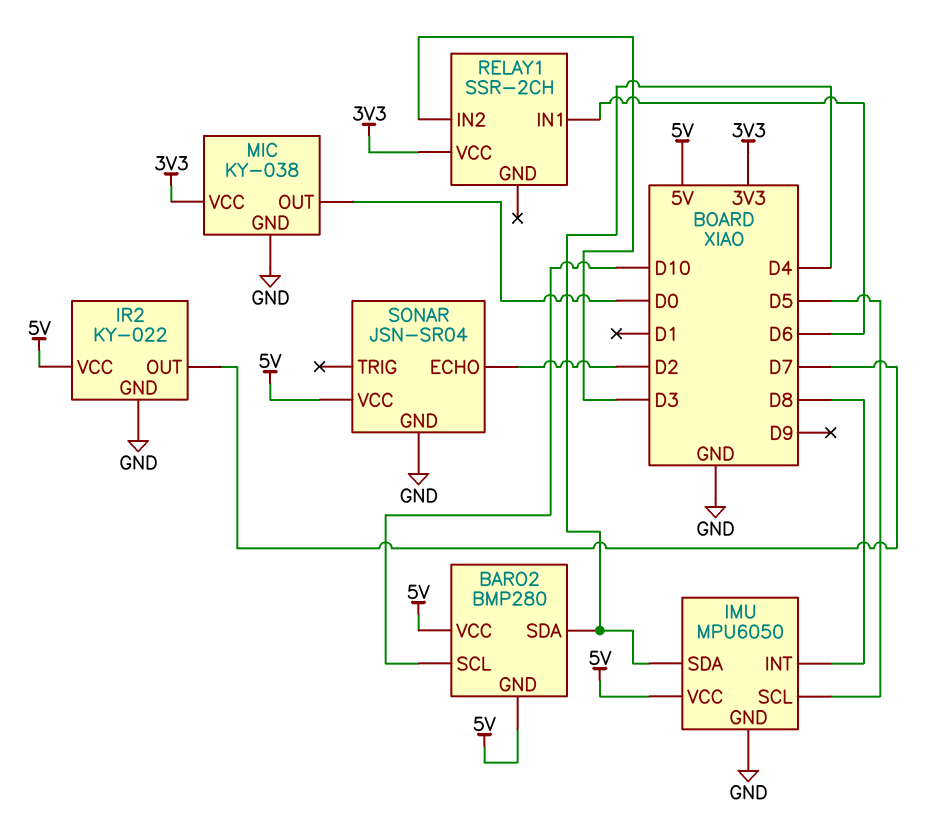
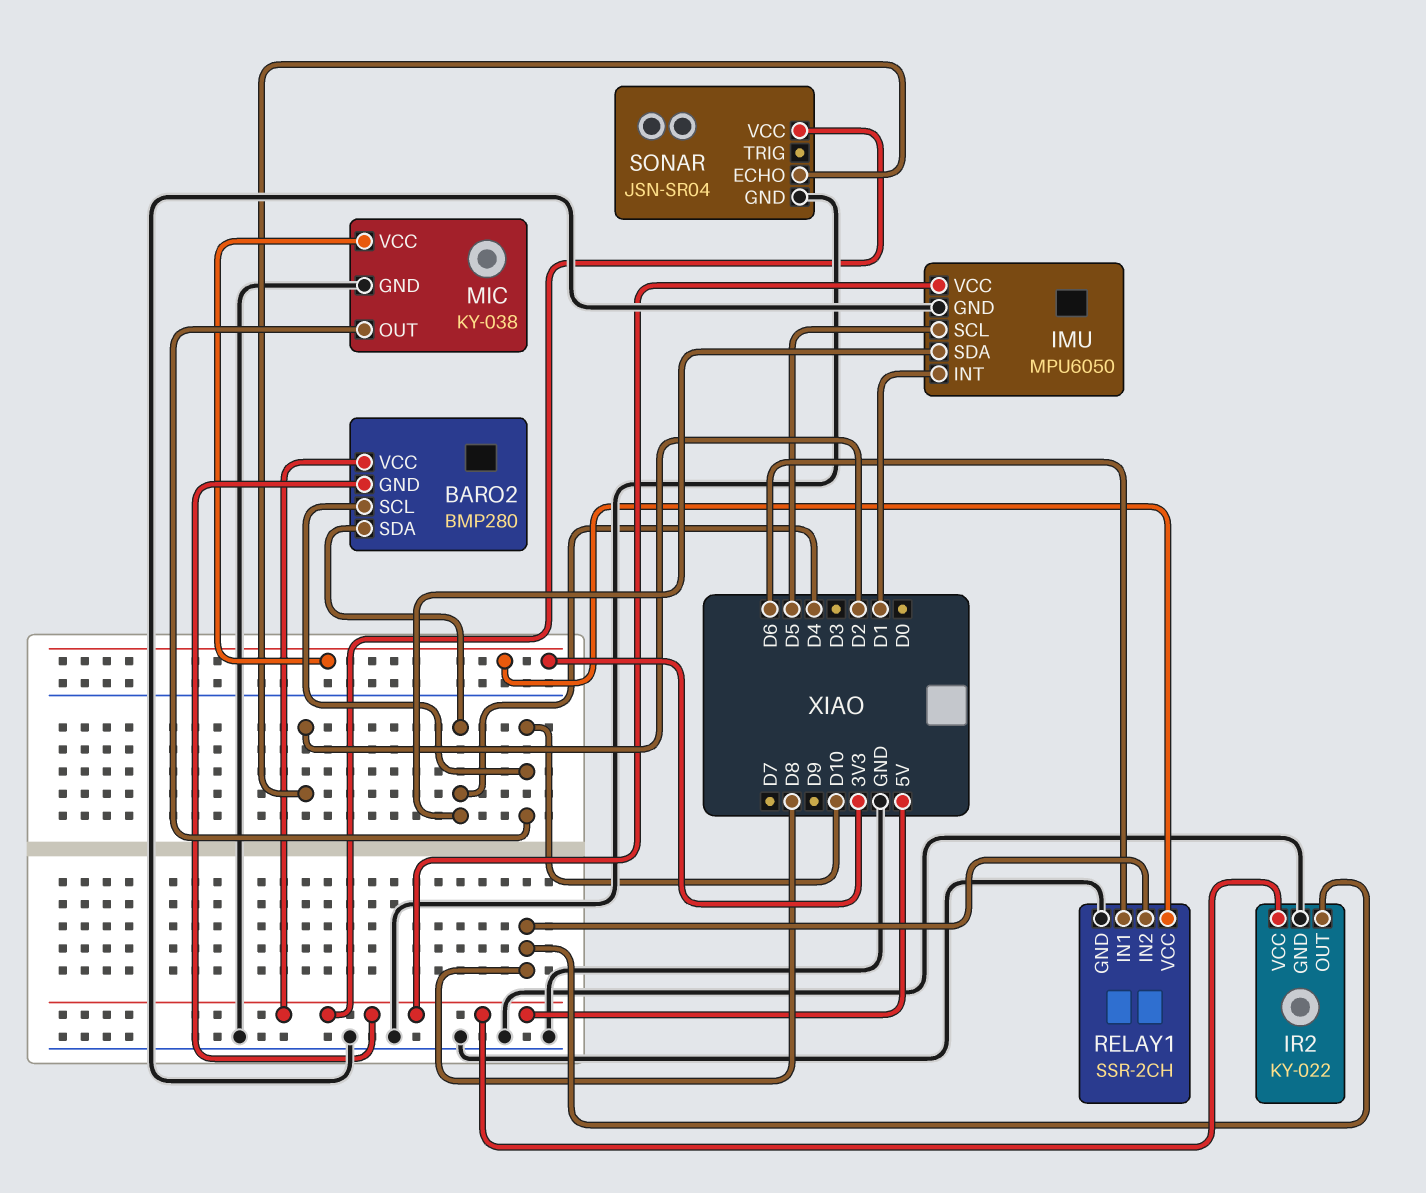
IMU pin INT: D8 -> D1
IR2 pin OUT: D7 -> D8
MIC pin OUT: D0 -> D10
RELAY1 pin GND: none -> GND
RELAY1 pin IN2: D3 -> D8

